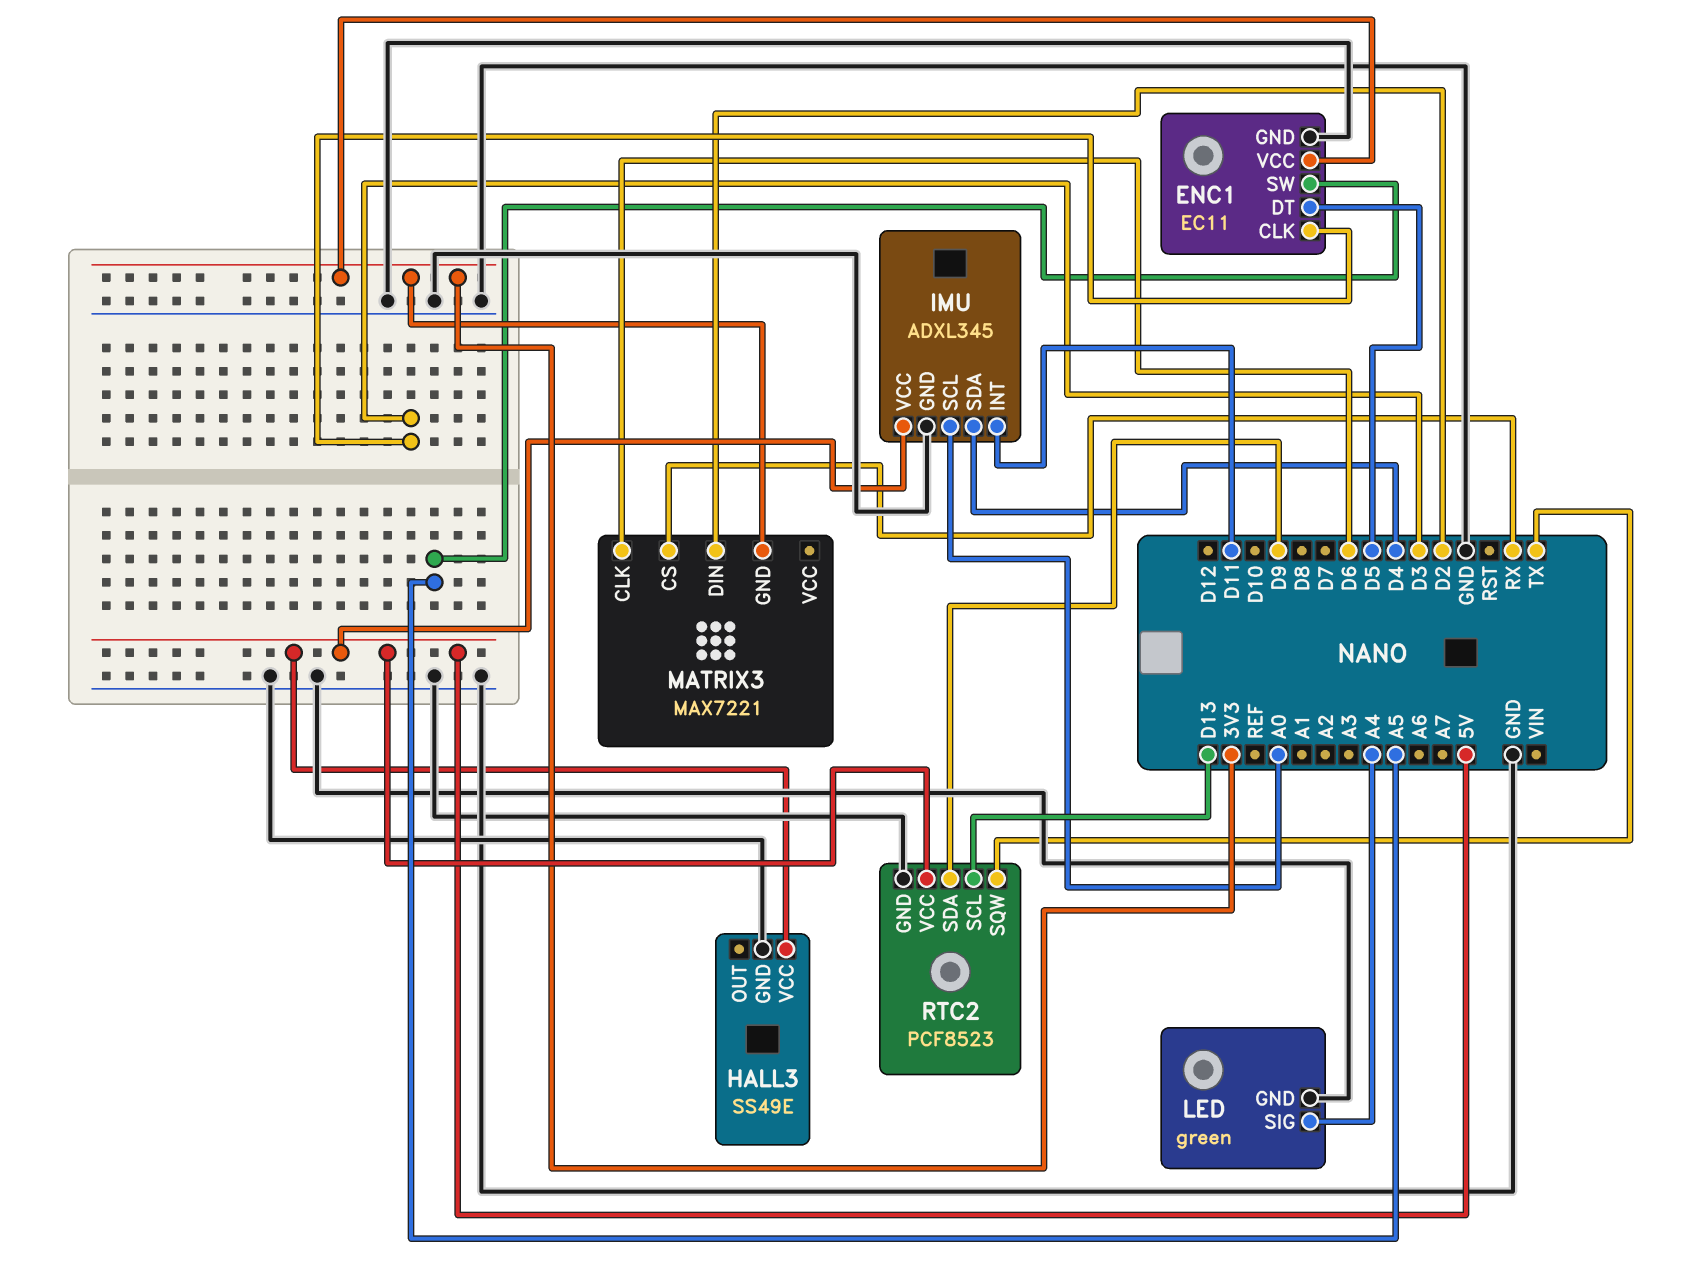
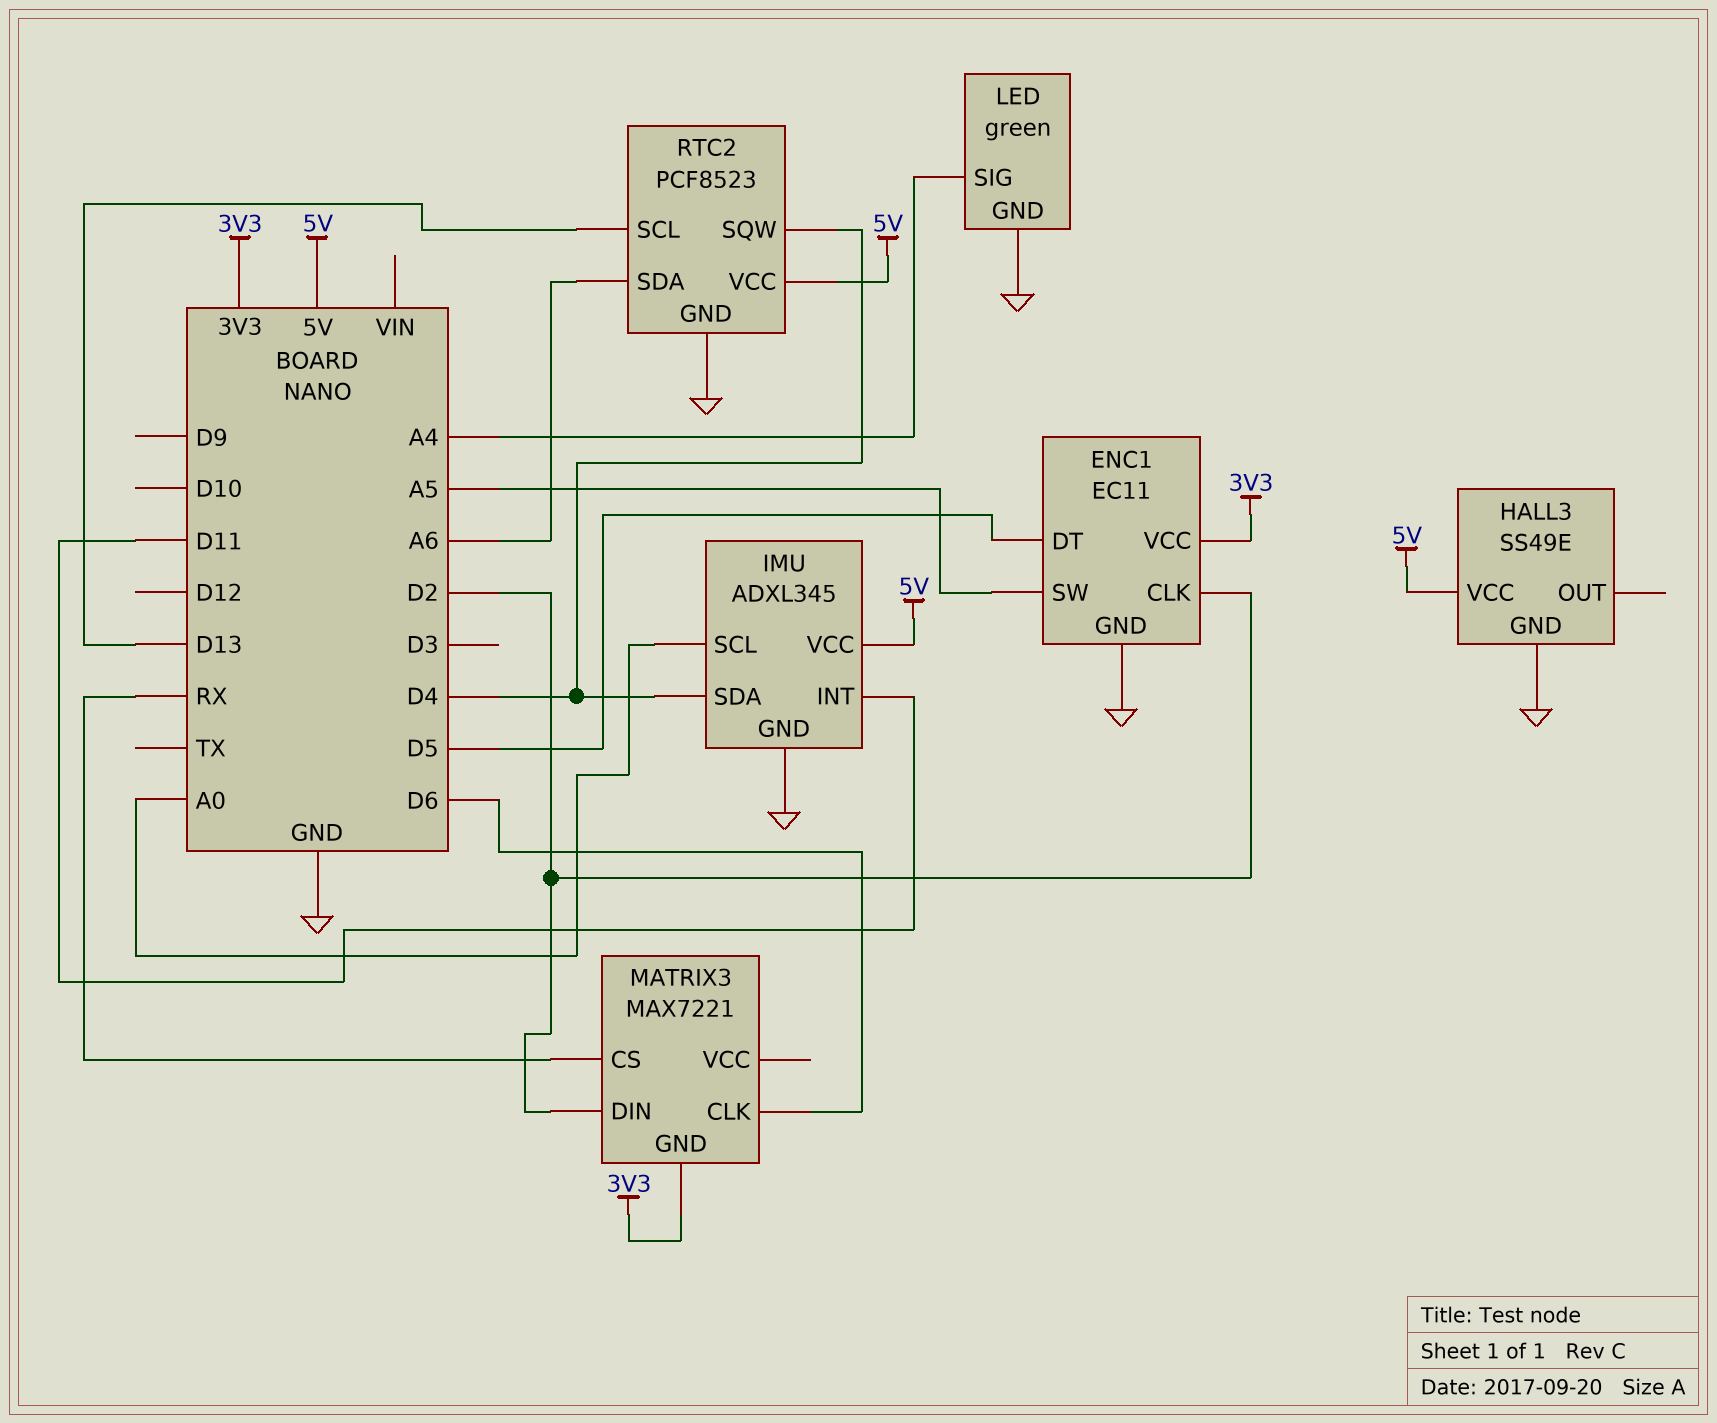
ENC1 pin CLK: D3 -> D2
RTC2 pin SDA: D9 -> A6
RTC2 pin SQW: TX -> D4

